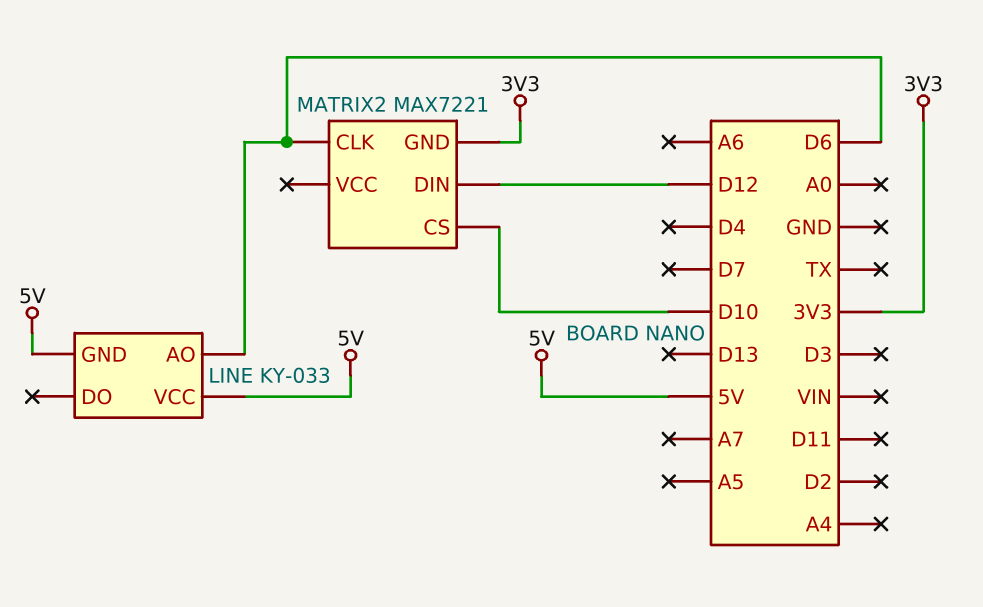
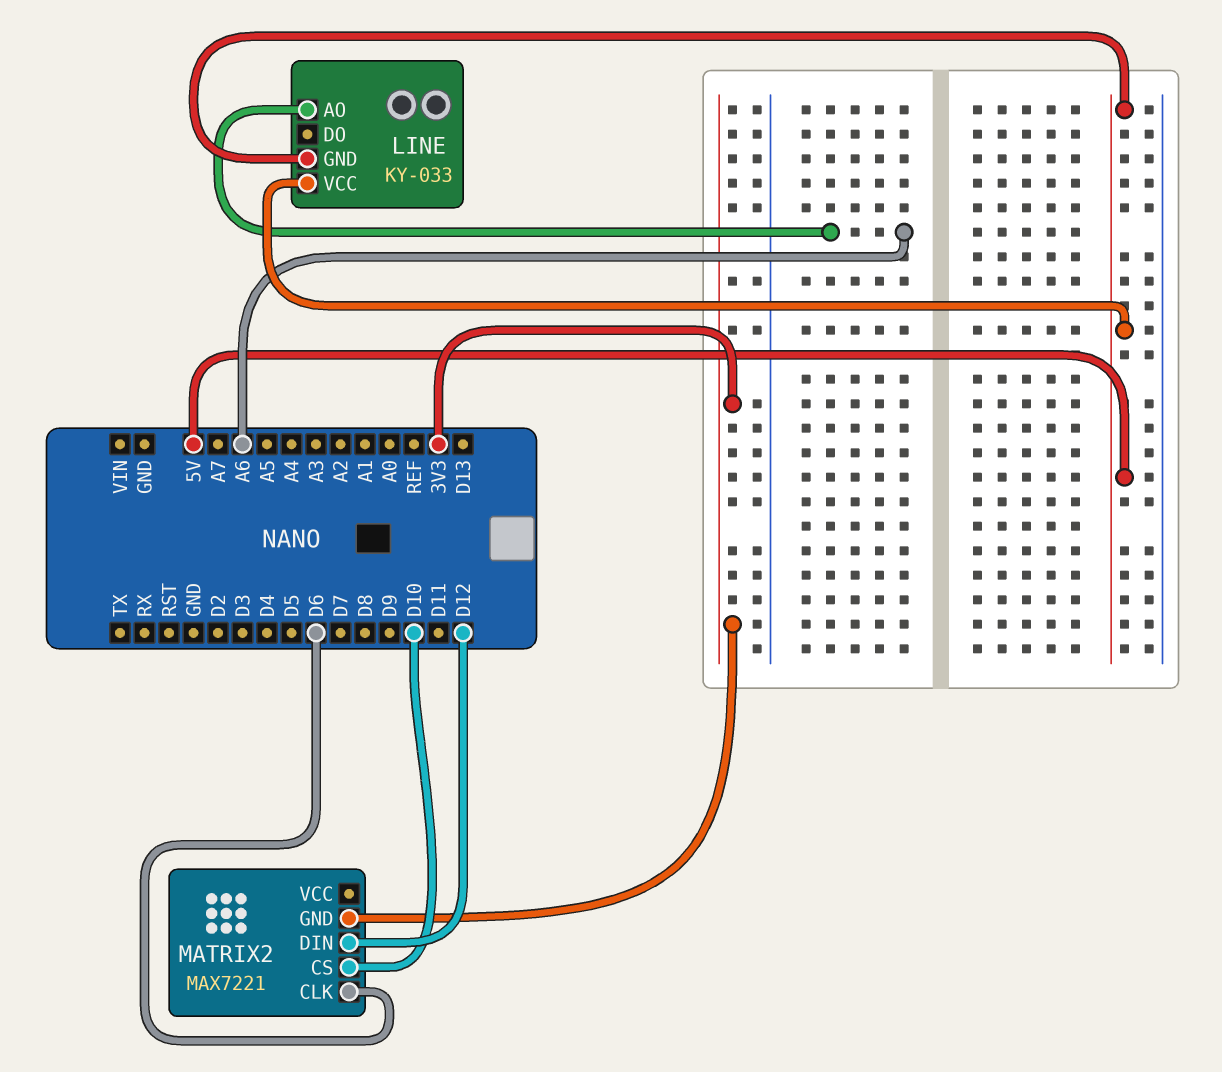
LINE pin AO: D6 -> A6

